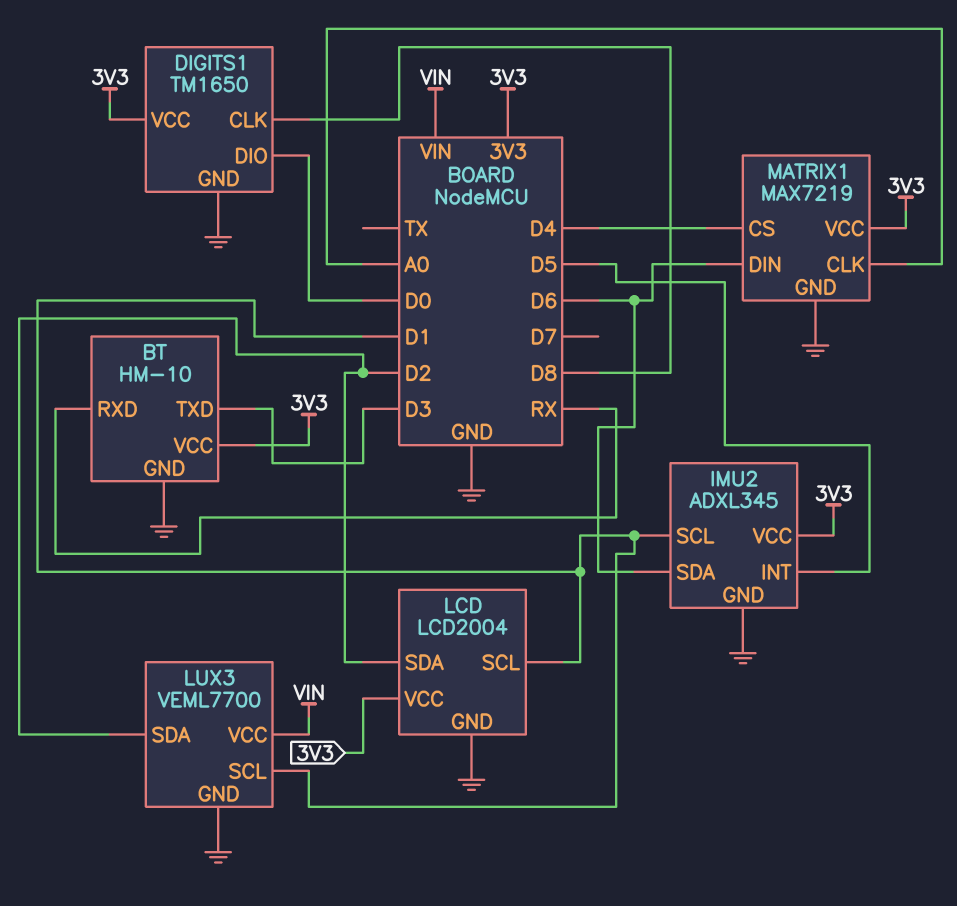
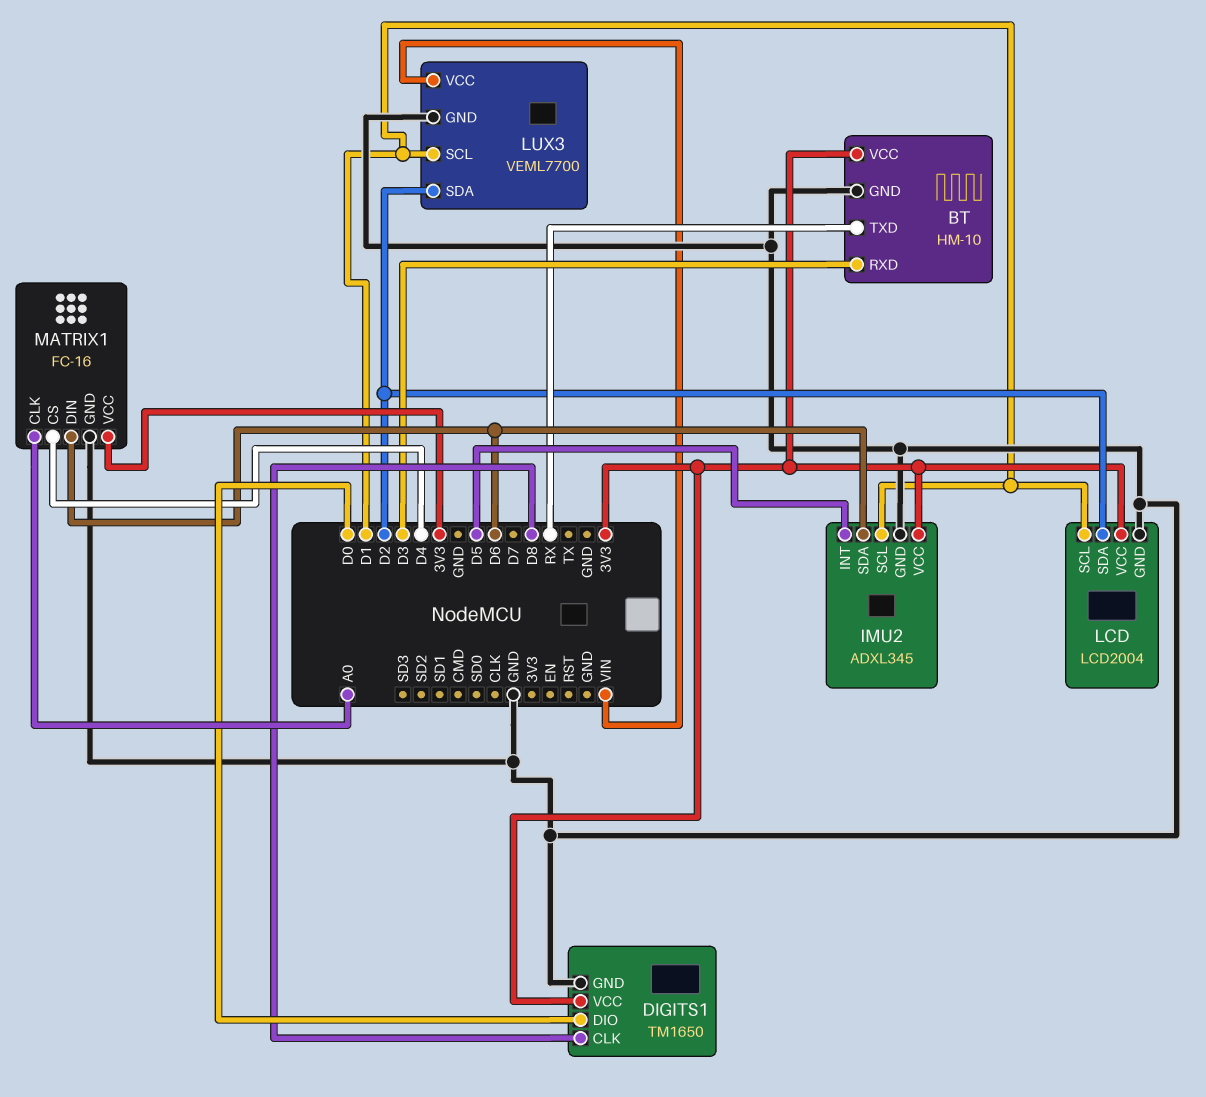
BT pin RXD: RX -> D3
BT pin TXD: D3 -> RX
MATRIX1: MAX7219 -> FC-16

